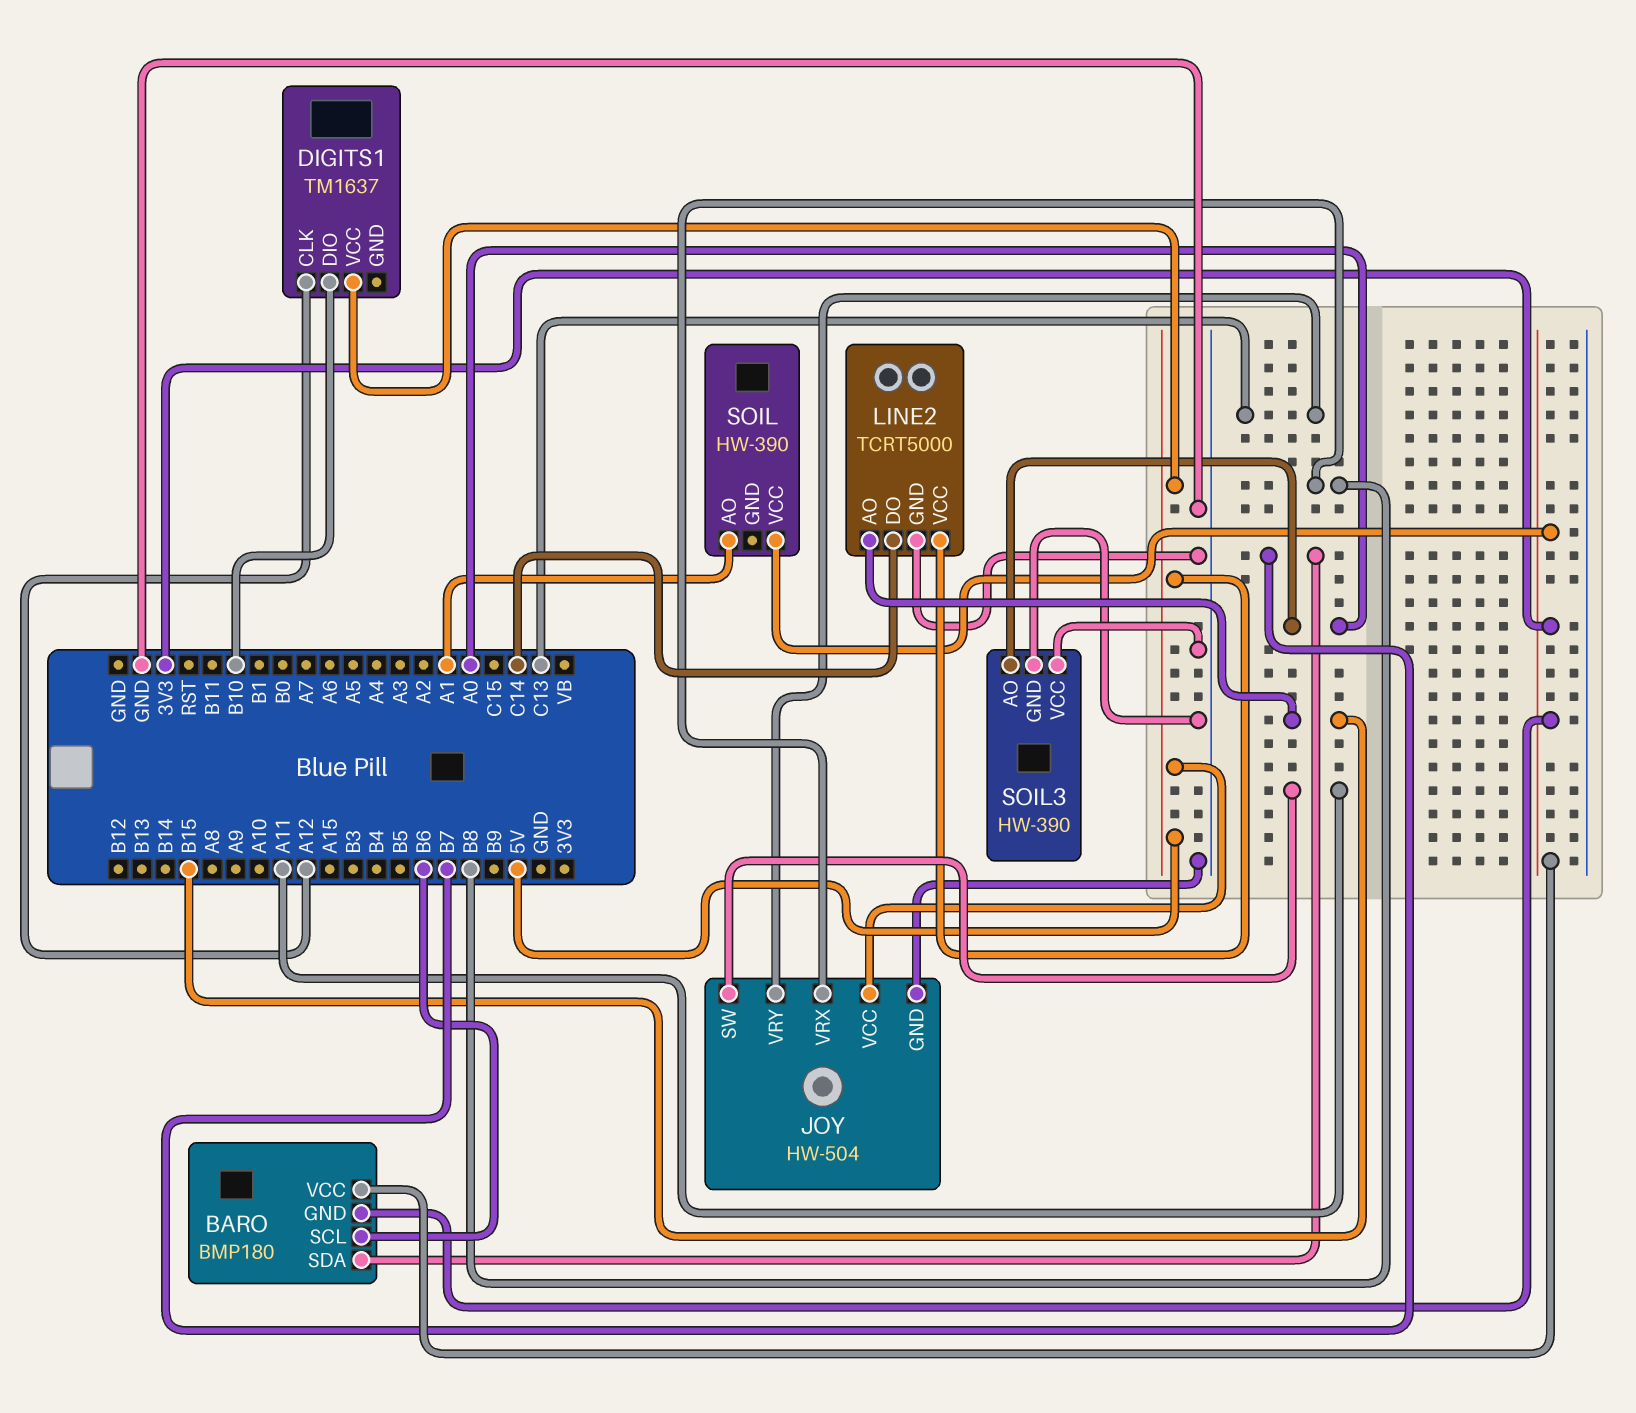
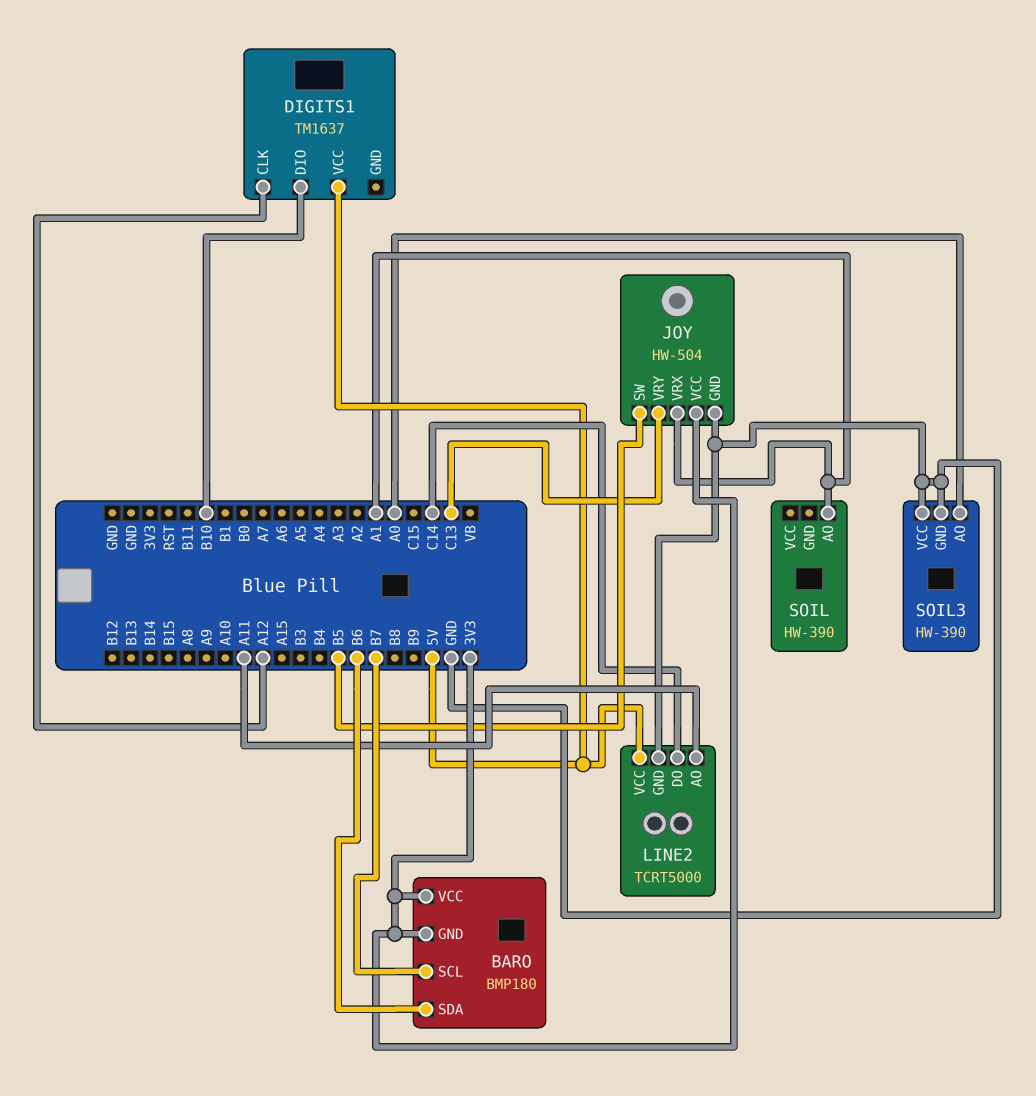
BARO pin SCL: B6 -> B7
BARO pin SDA: B7 -> B6
JOY pin SW: A11 -> B5
JOY pin VCC: 5V -> 3V3
JOY pin VRX: B8 -> A1
LINE2 pin AO: B15 -> A11
SOIL pin VCC: 3V3 -> none

